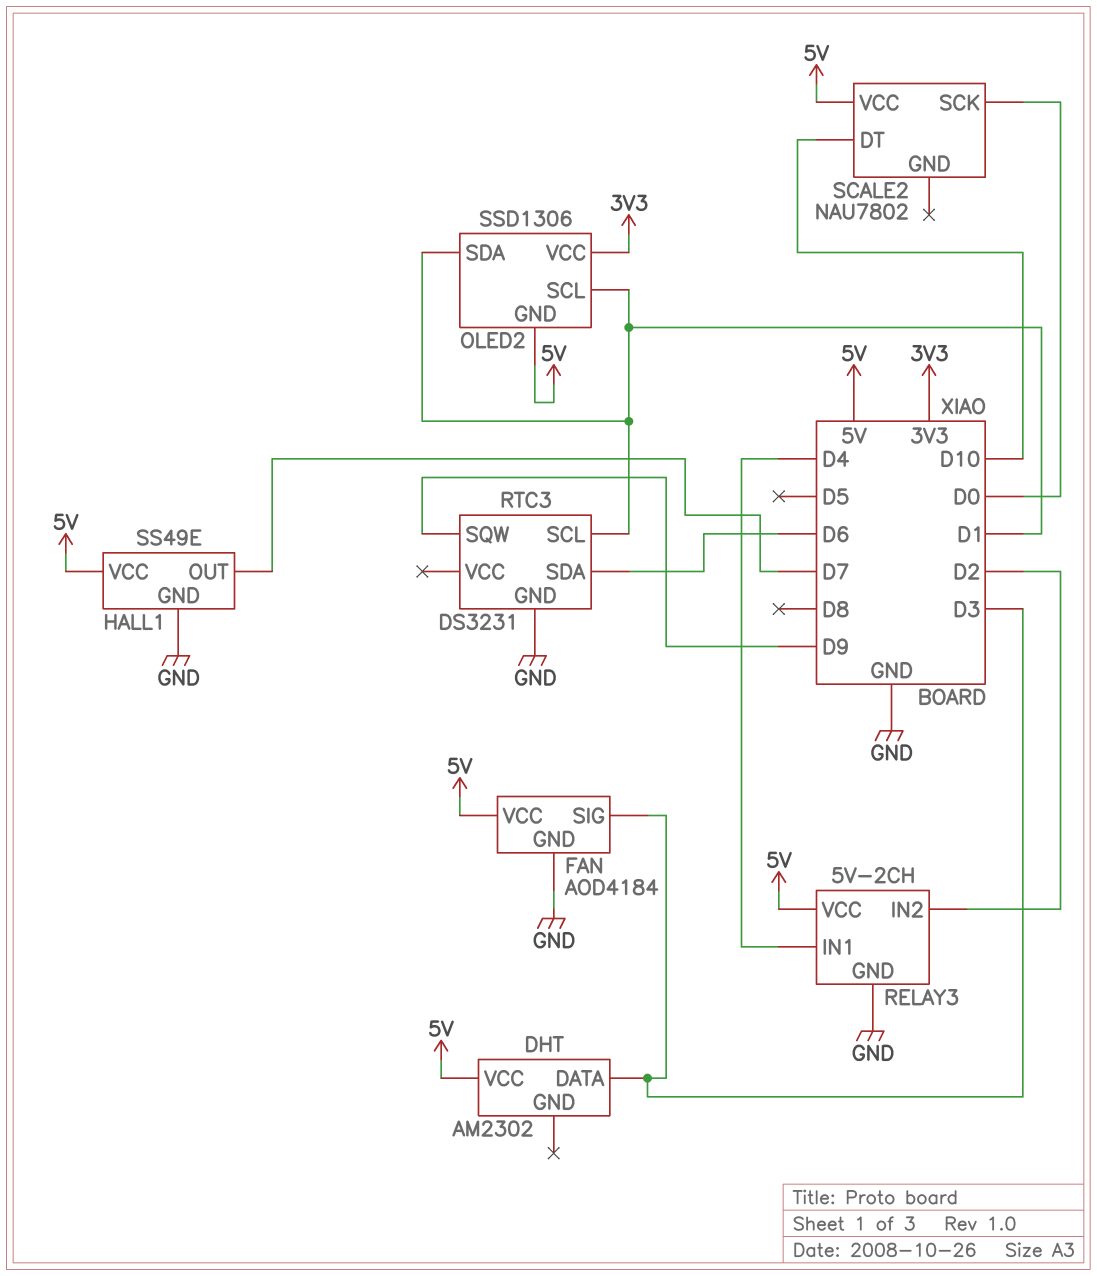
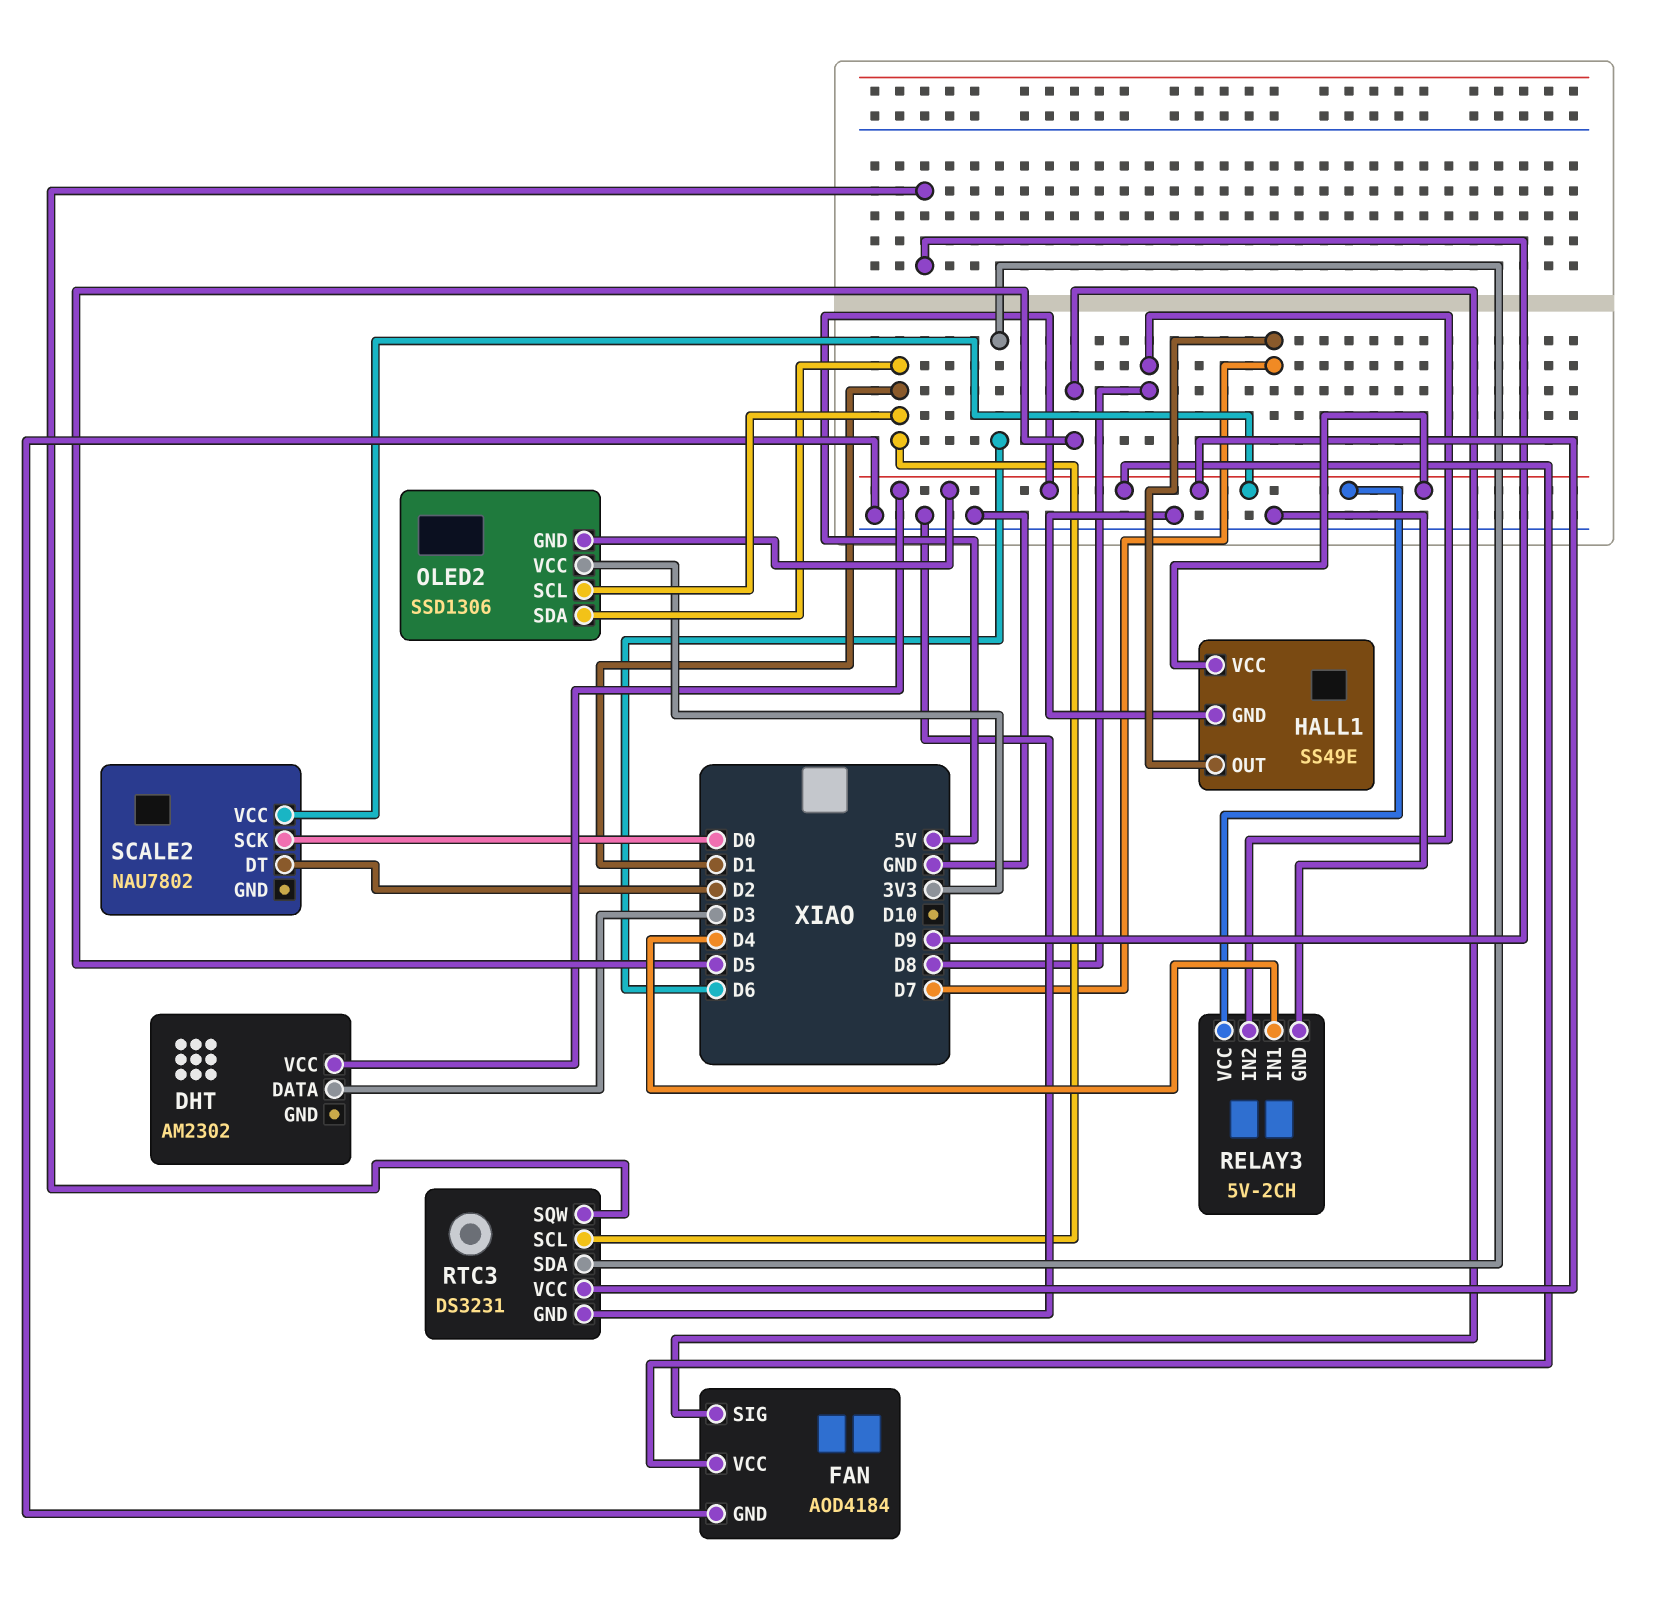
FAN pin SIG: D3 -> D5
RELAY3 pin IN2: D2 -> D8
RTC3 pin VCC: none -> 5V
SCALE2 pin DT: D10 -> D2

